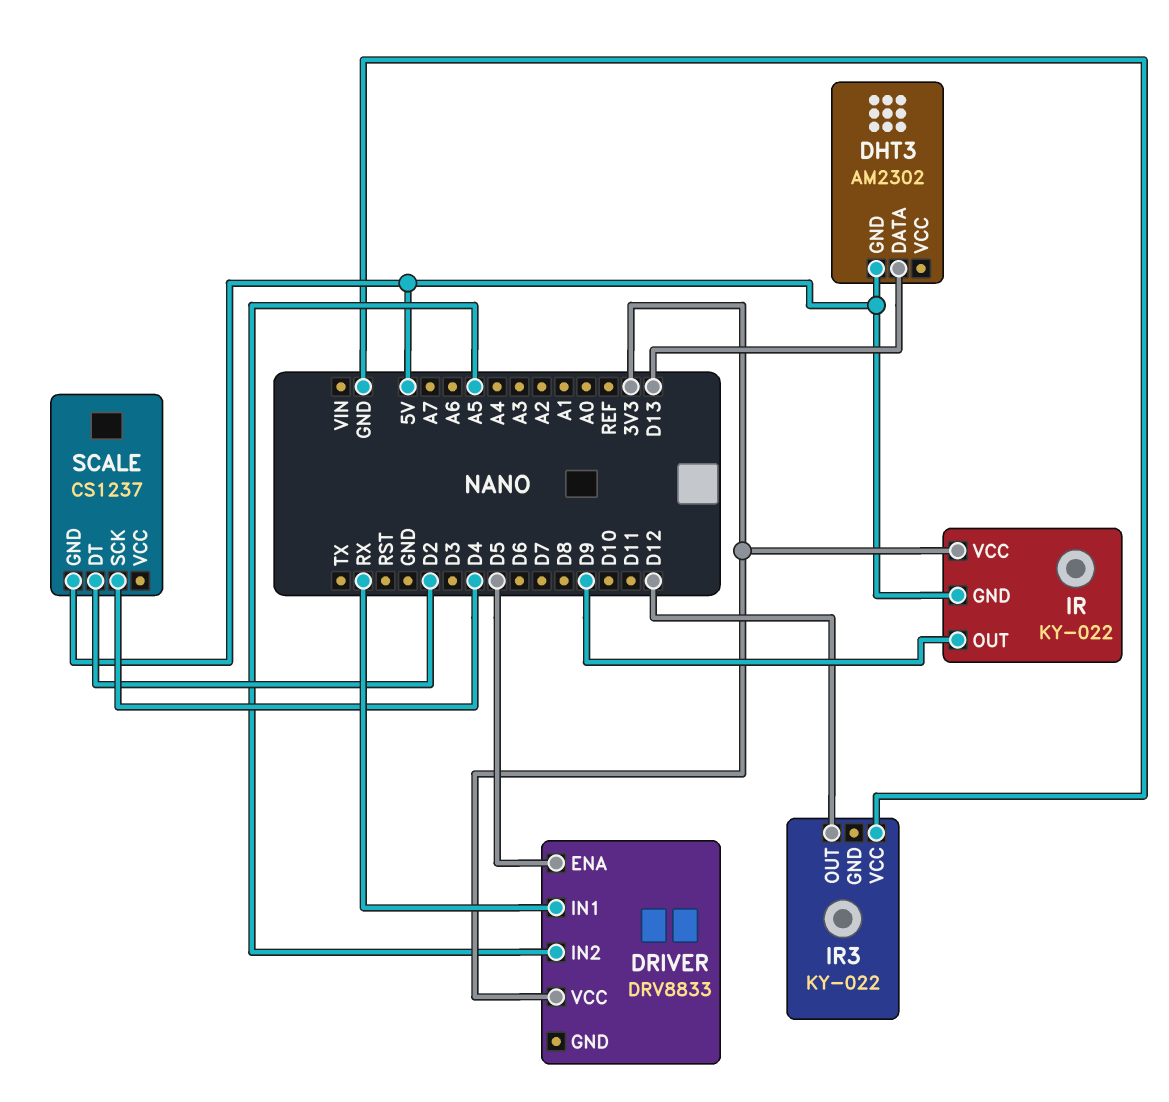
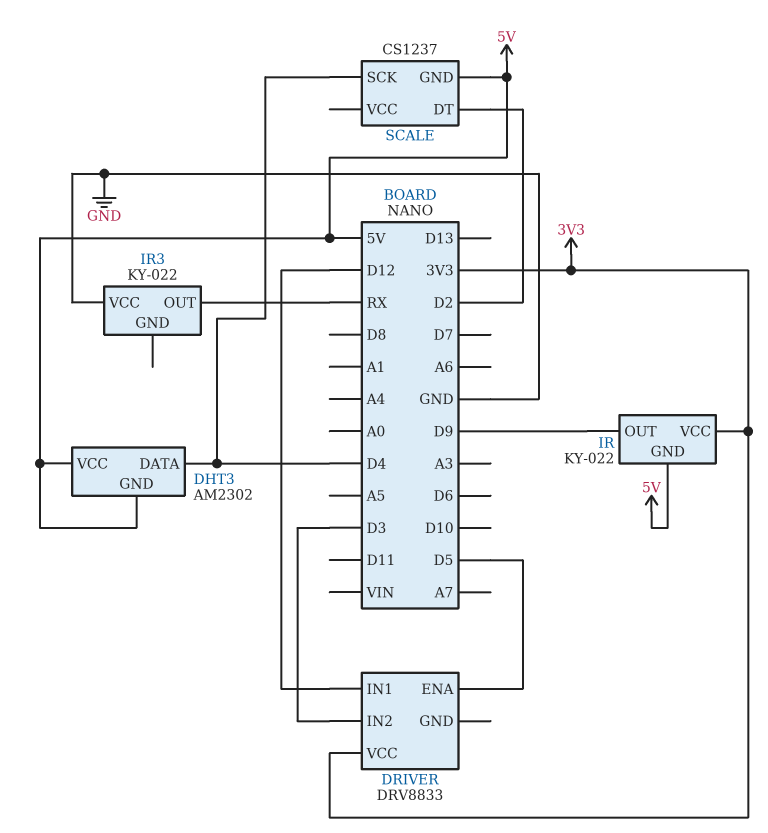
DHT3 pin DATA: D13 -> D4
DHT3 pin VCC: none -> 5V
DRIVER pin IN1: RX -> D12
DRIVER pin IN2: A5 -> D3
IR3 pin OUT: D12 -> RX

